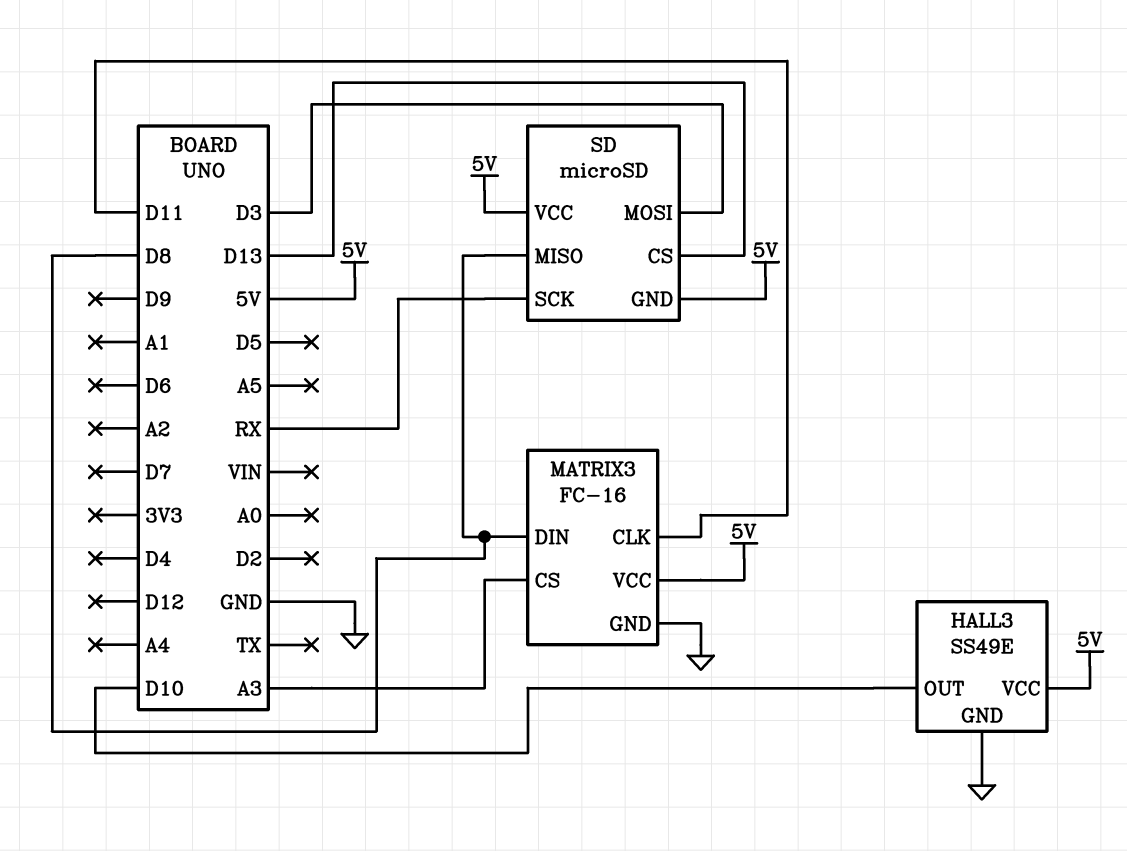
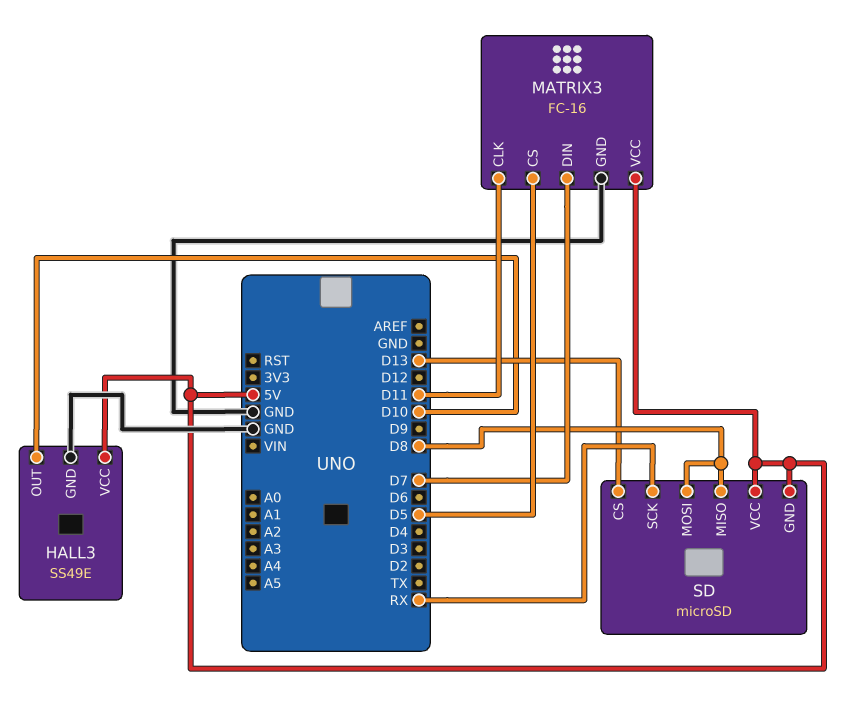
MATRIX3 pin CS: A3 -> D5
MATRIX3 pin DIN: D8 -> D7
SD pin MOSI: D3 -> D8

